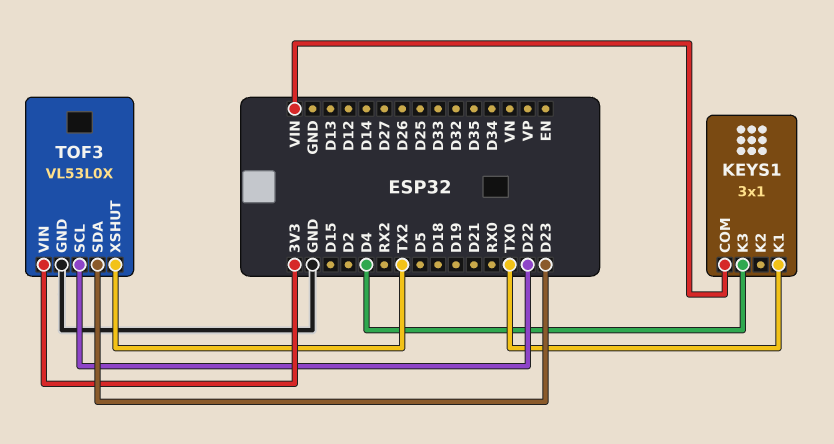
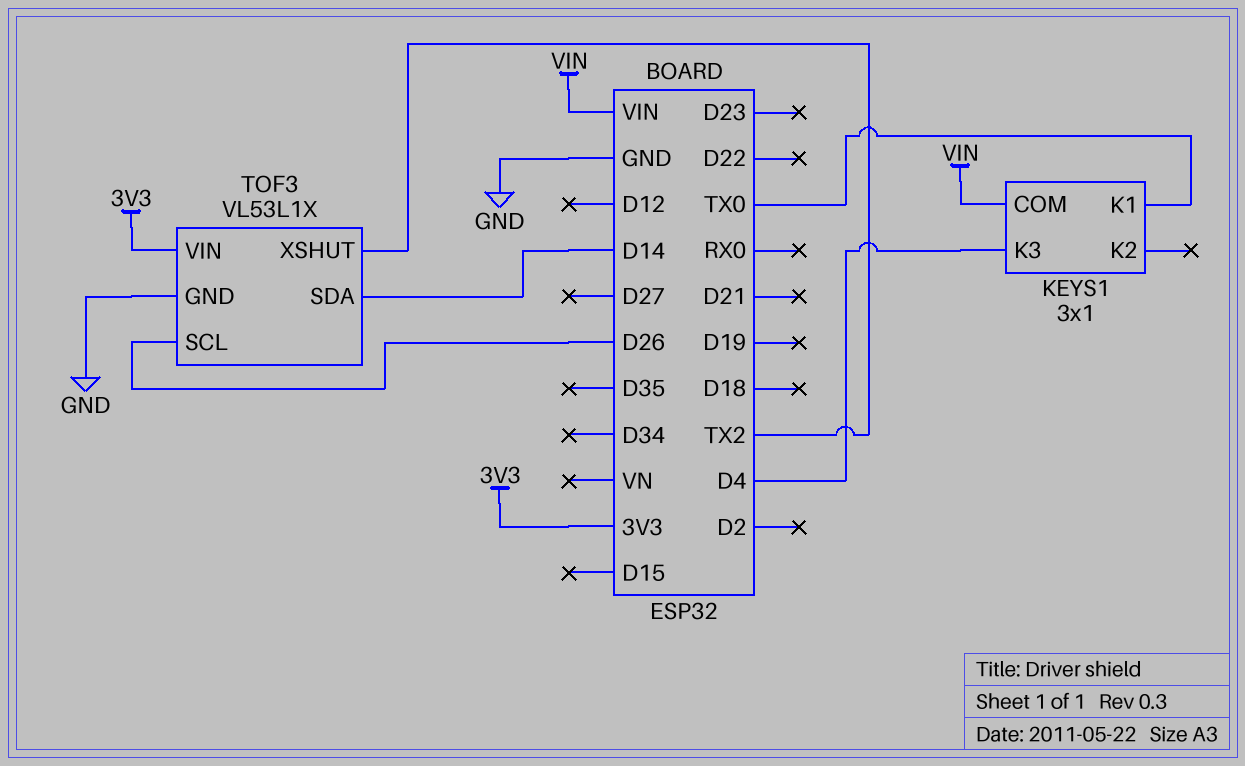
TOF3: VL53L0X -> VL53L1X
TOF3 pin SCL: D22 -> D26
TOF3 pin SDA: D23 -> D14

